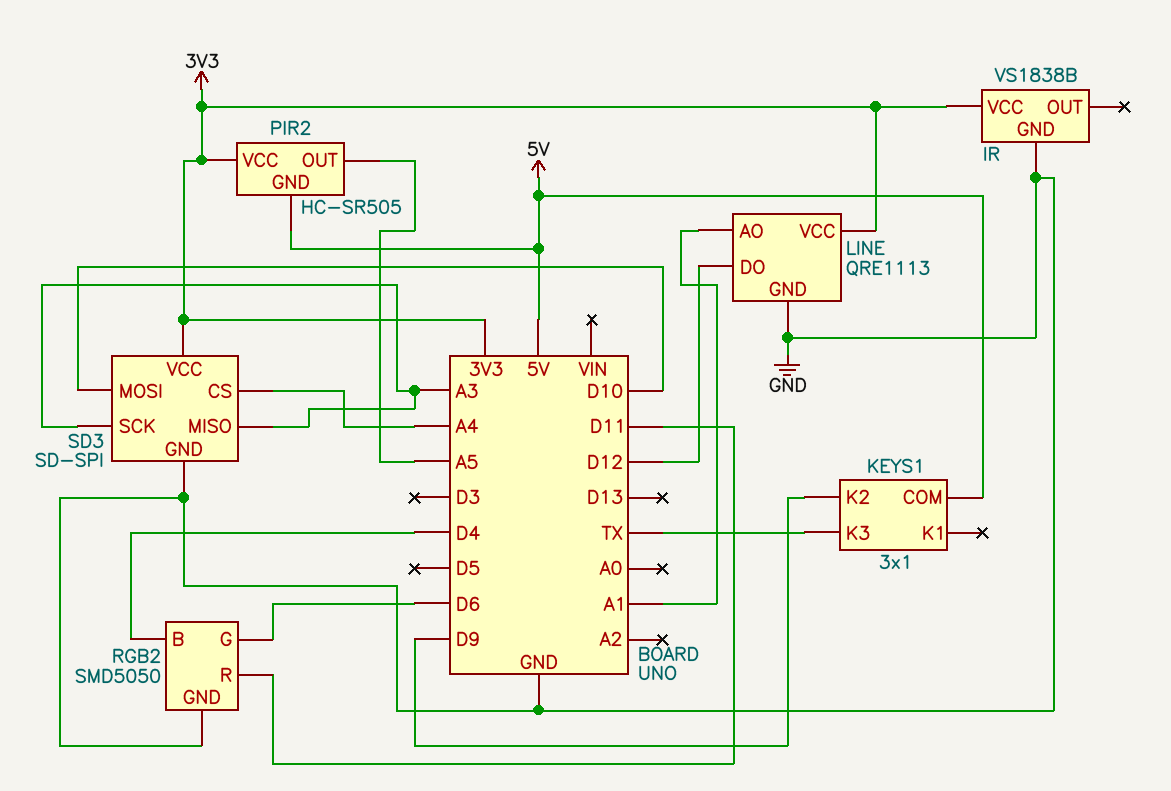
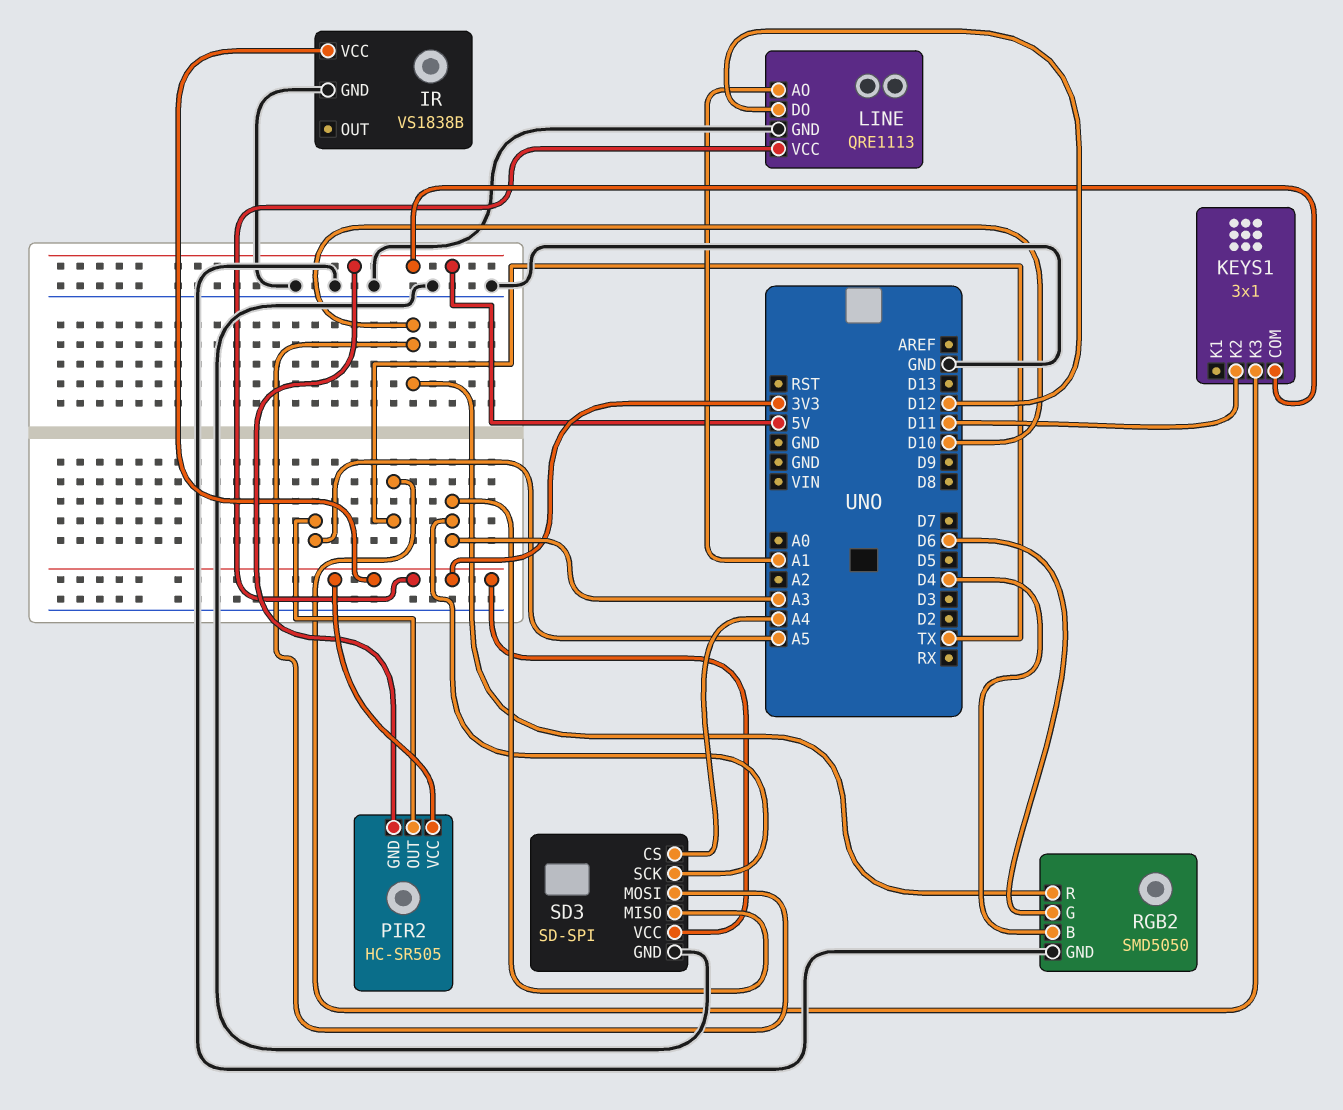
KEYS1 pin K2: D9 -> D11
RGB2 pin R: D11 -> D10

